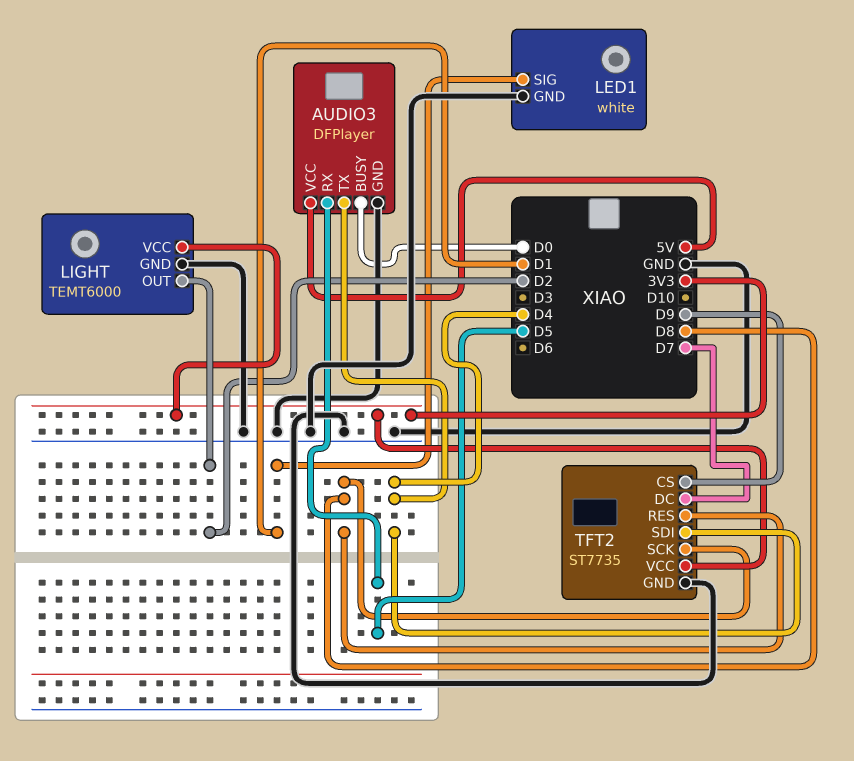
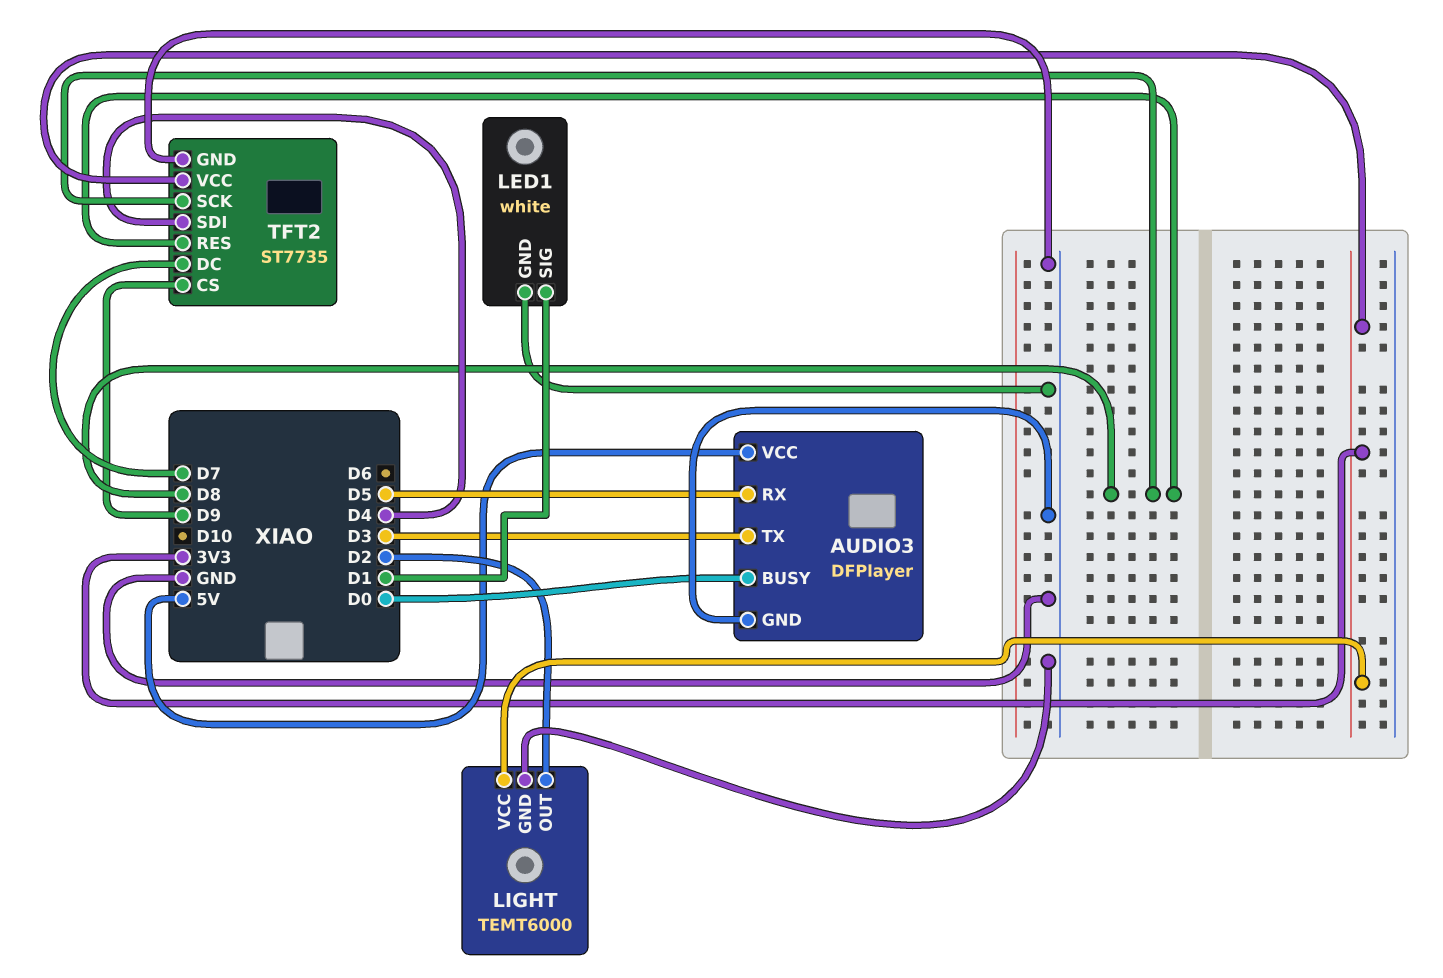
AUDIO3 pin TX: D4 -> D3

